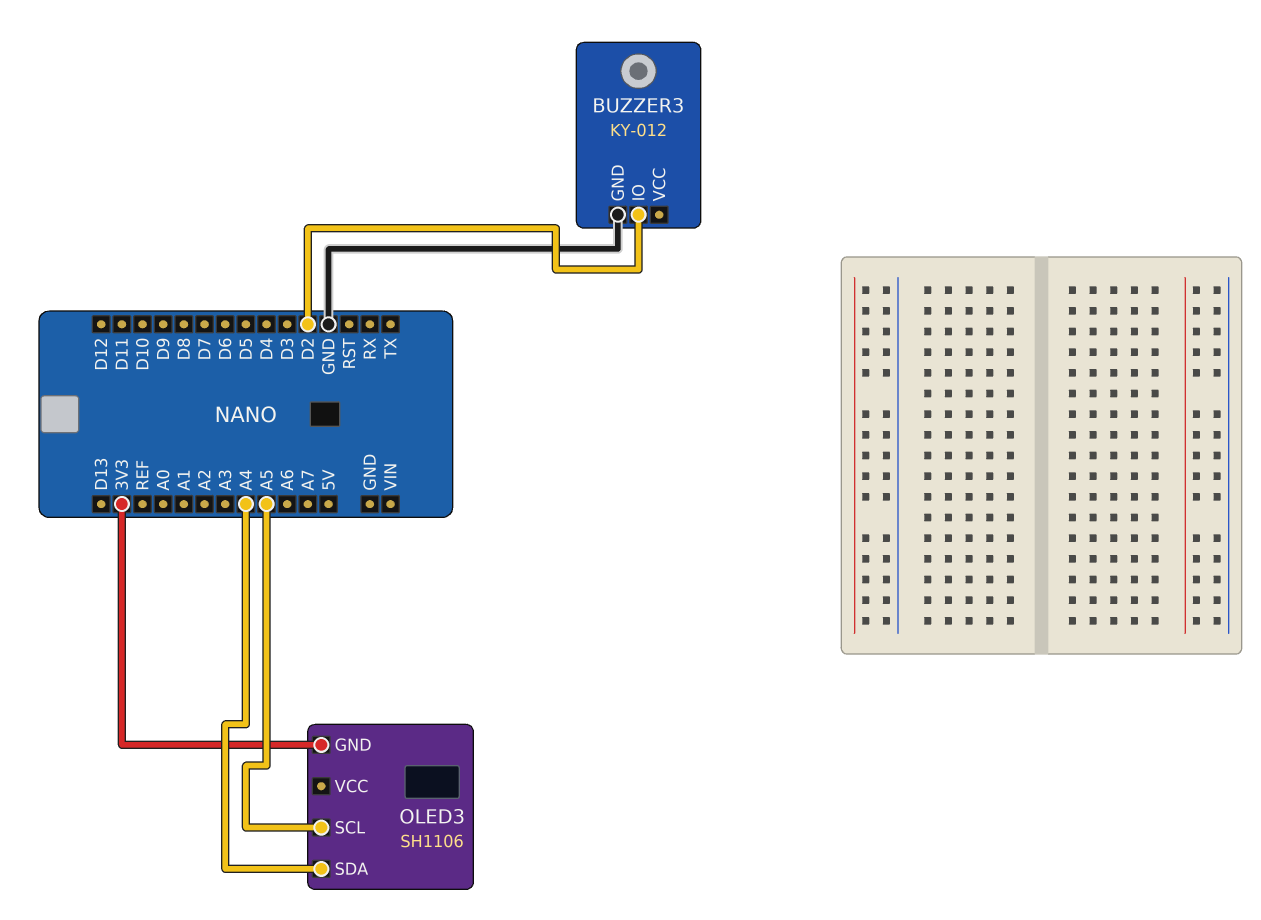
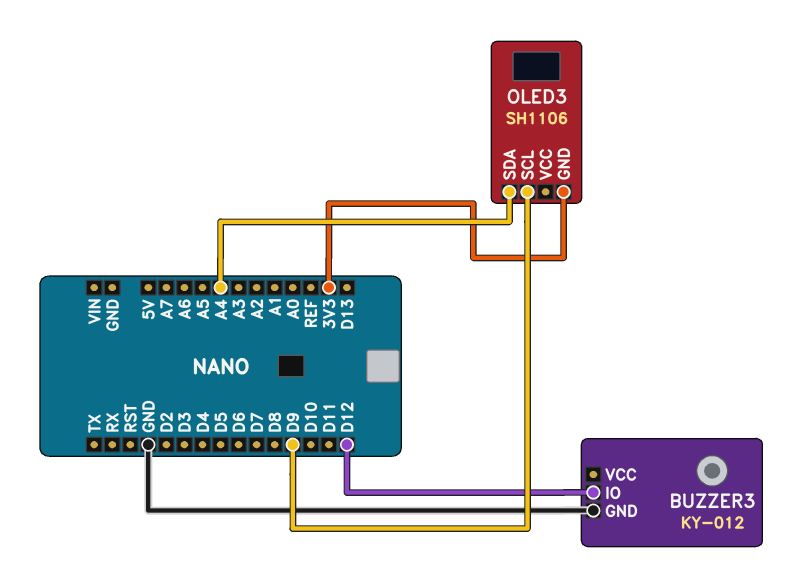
BUZZER3 pin IO: D2 -> D12
OLED3 pin SCL: A5 -> D9

